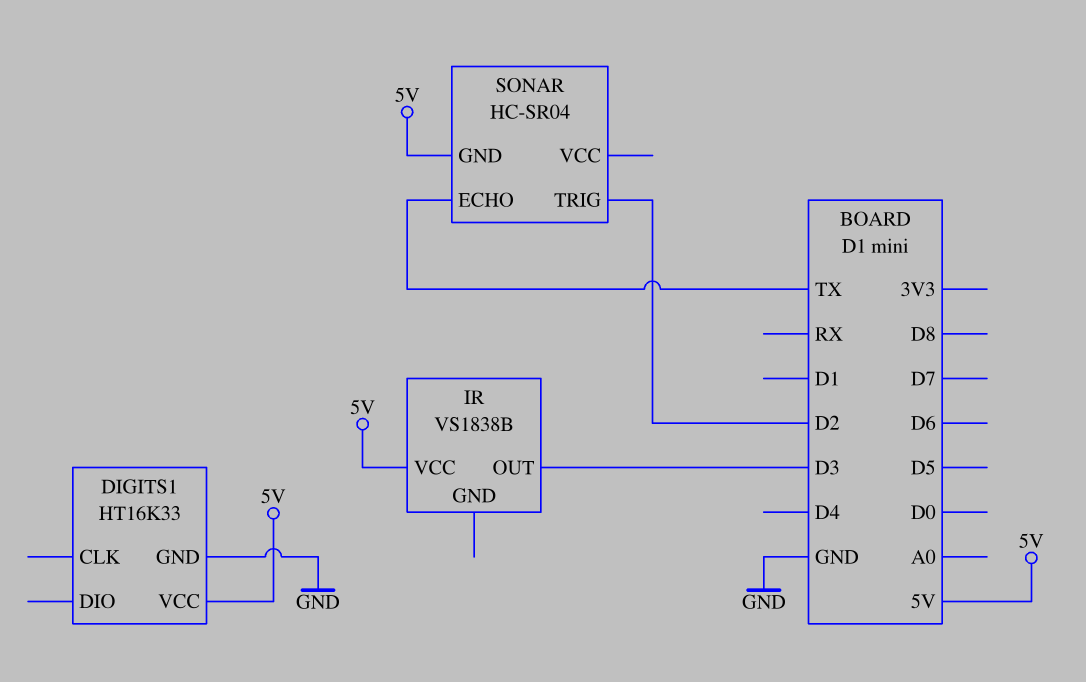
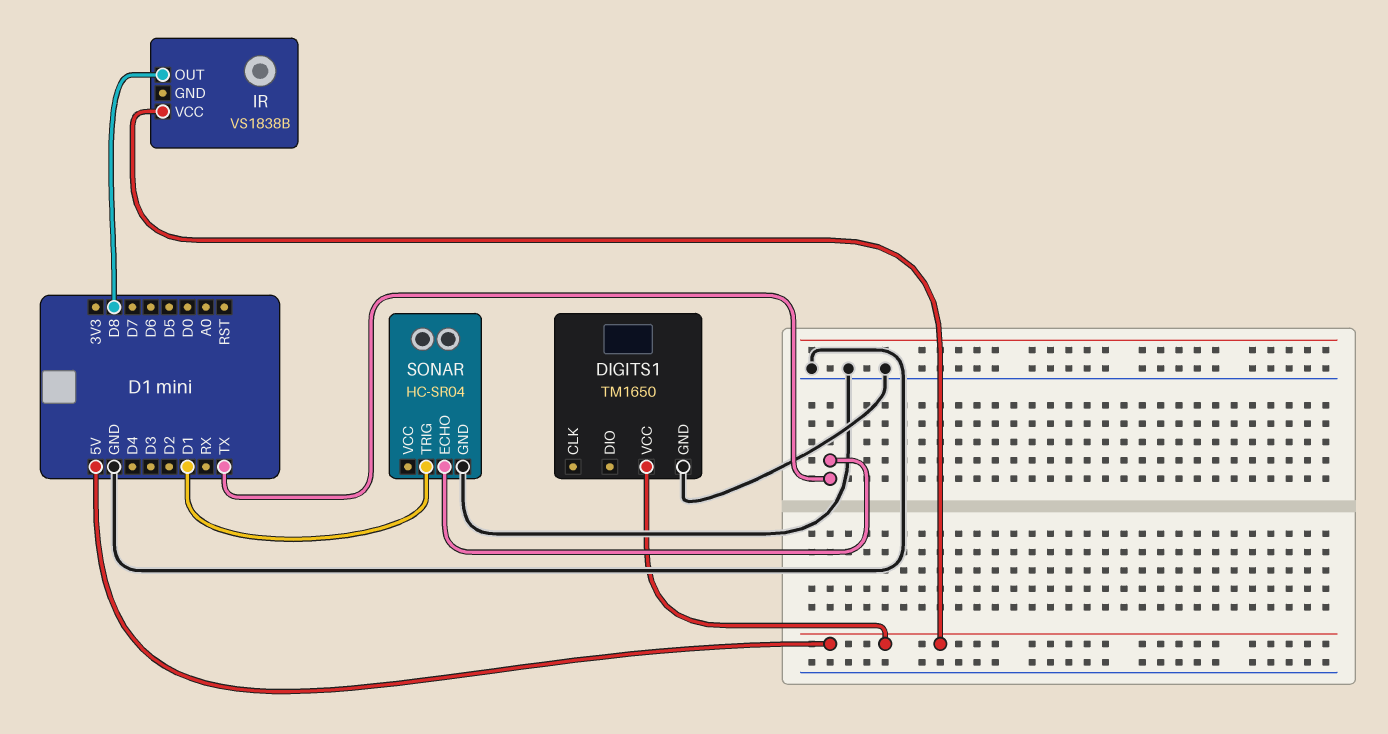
DIGITS1: HT16K33 -> TM1650
IR pin OUT: D3 -> D8
SONAR pin GND: 5V -> GND
SONAR pin TRIG: D2 -> D1

